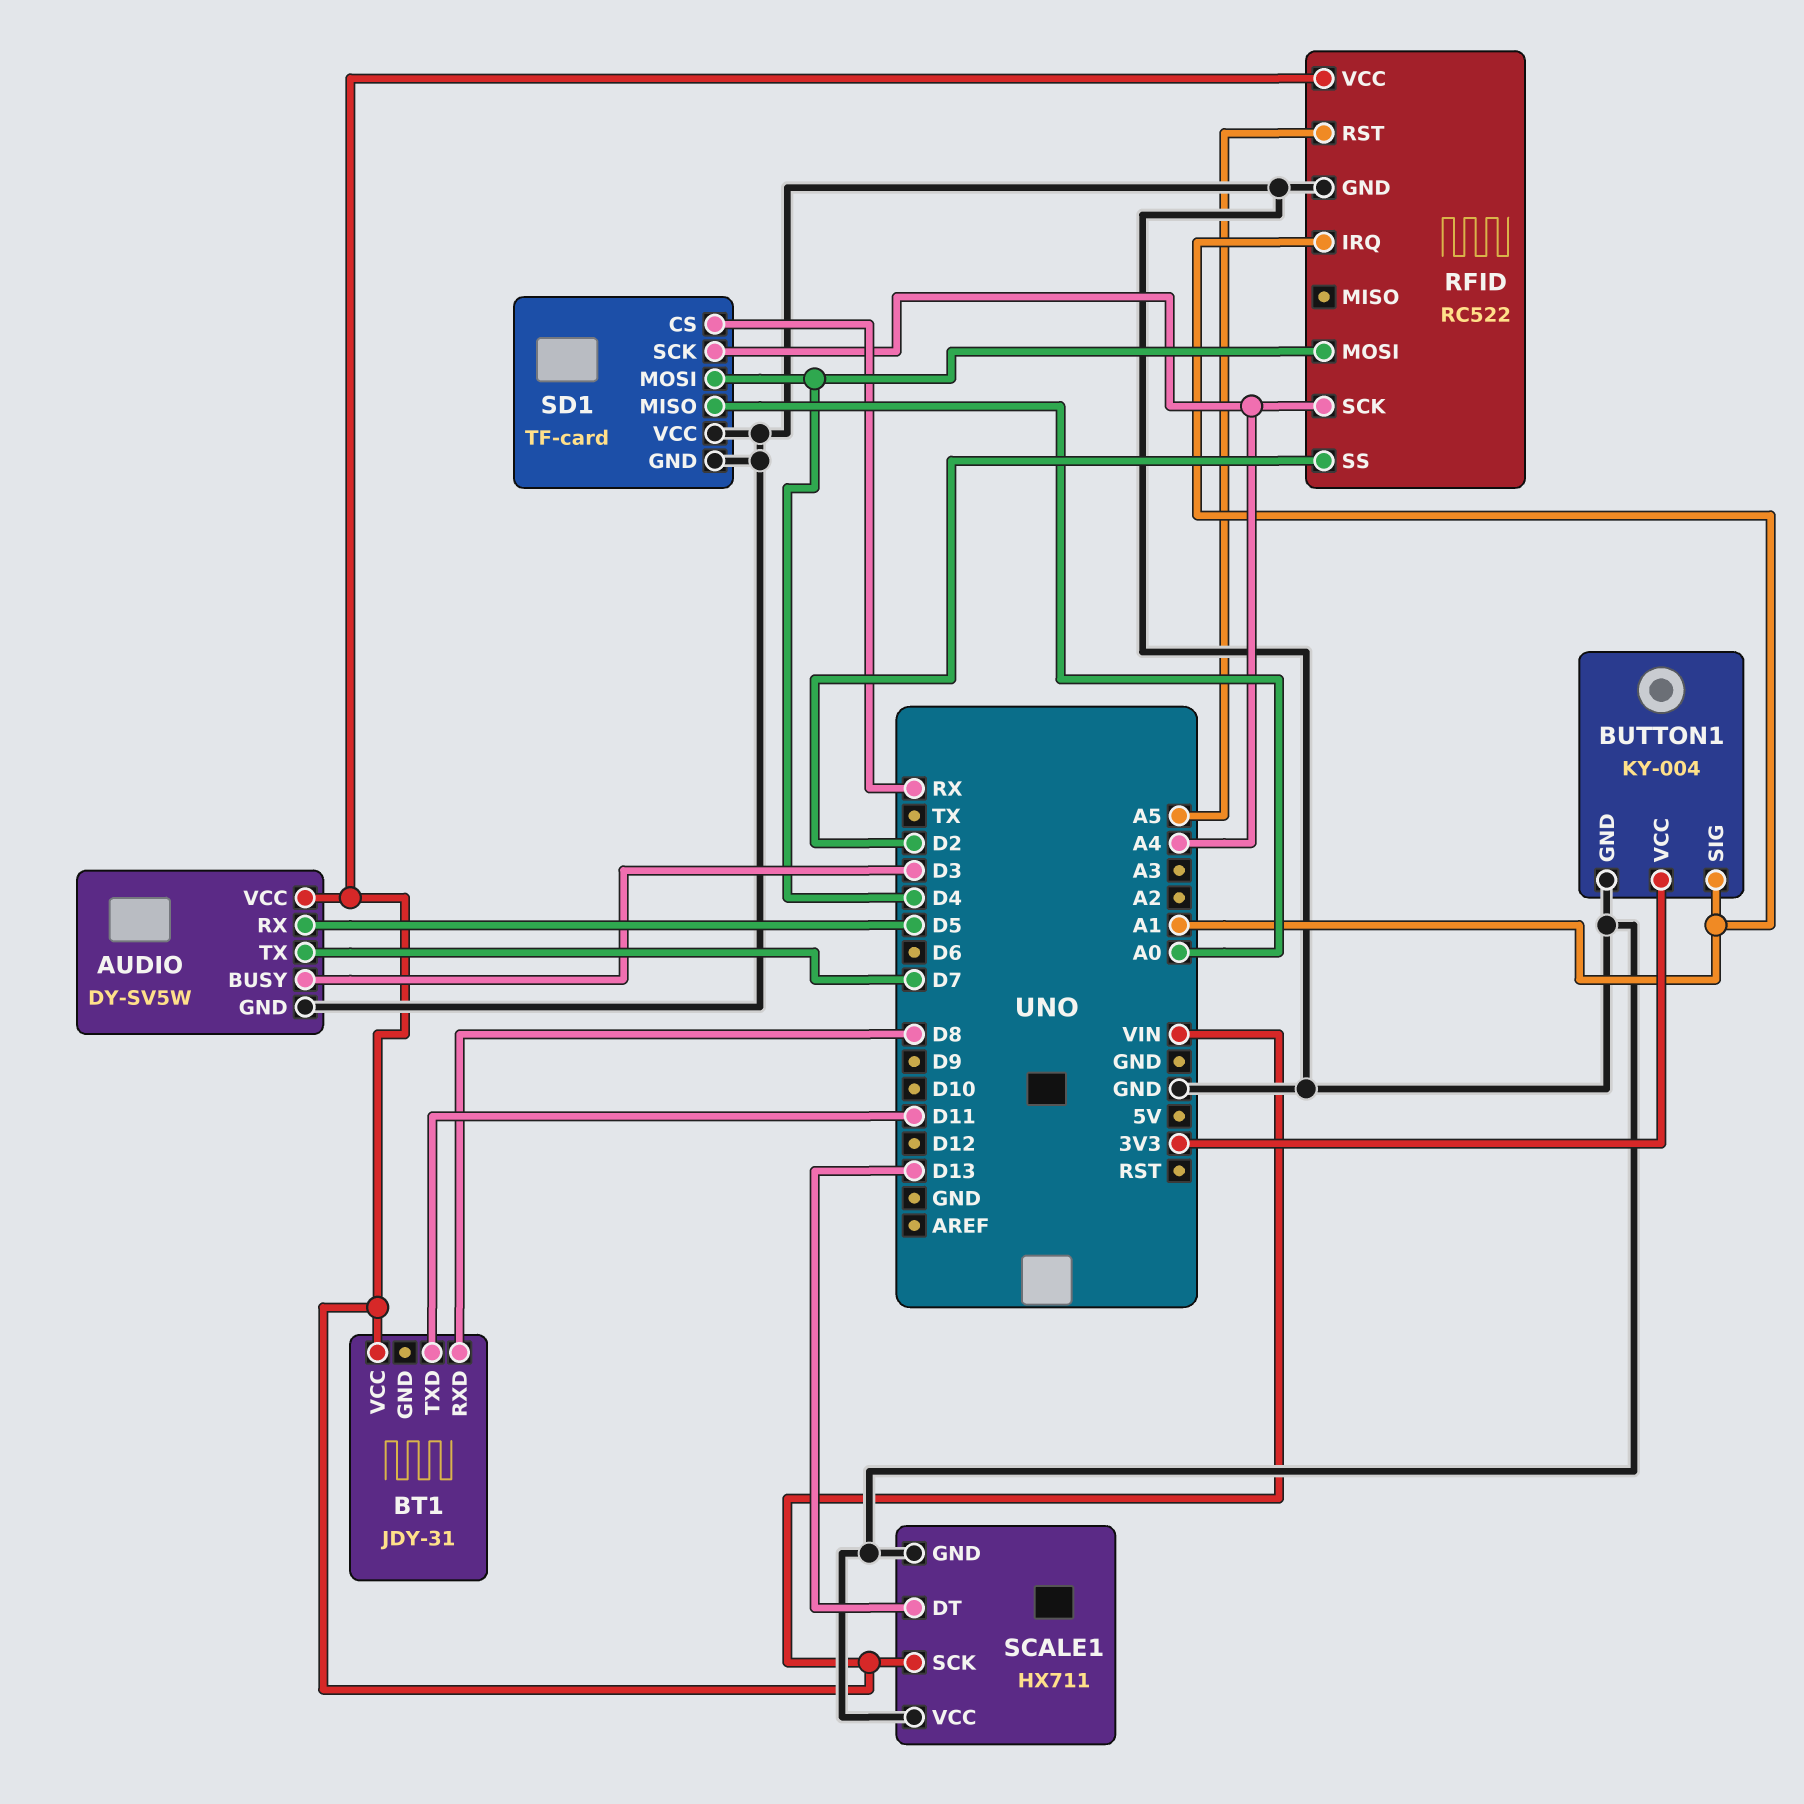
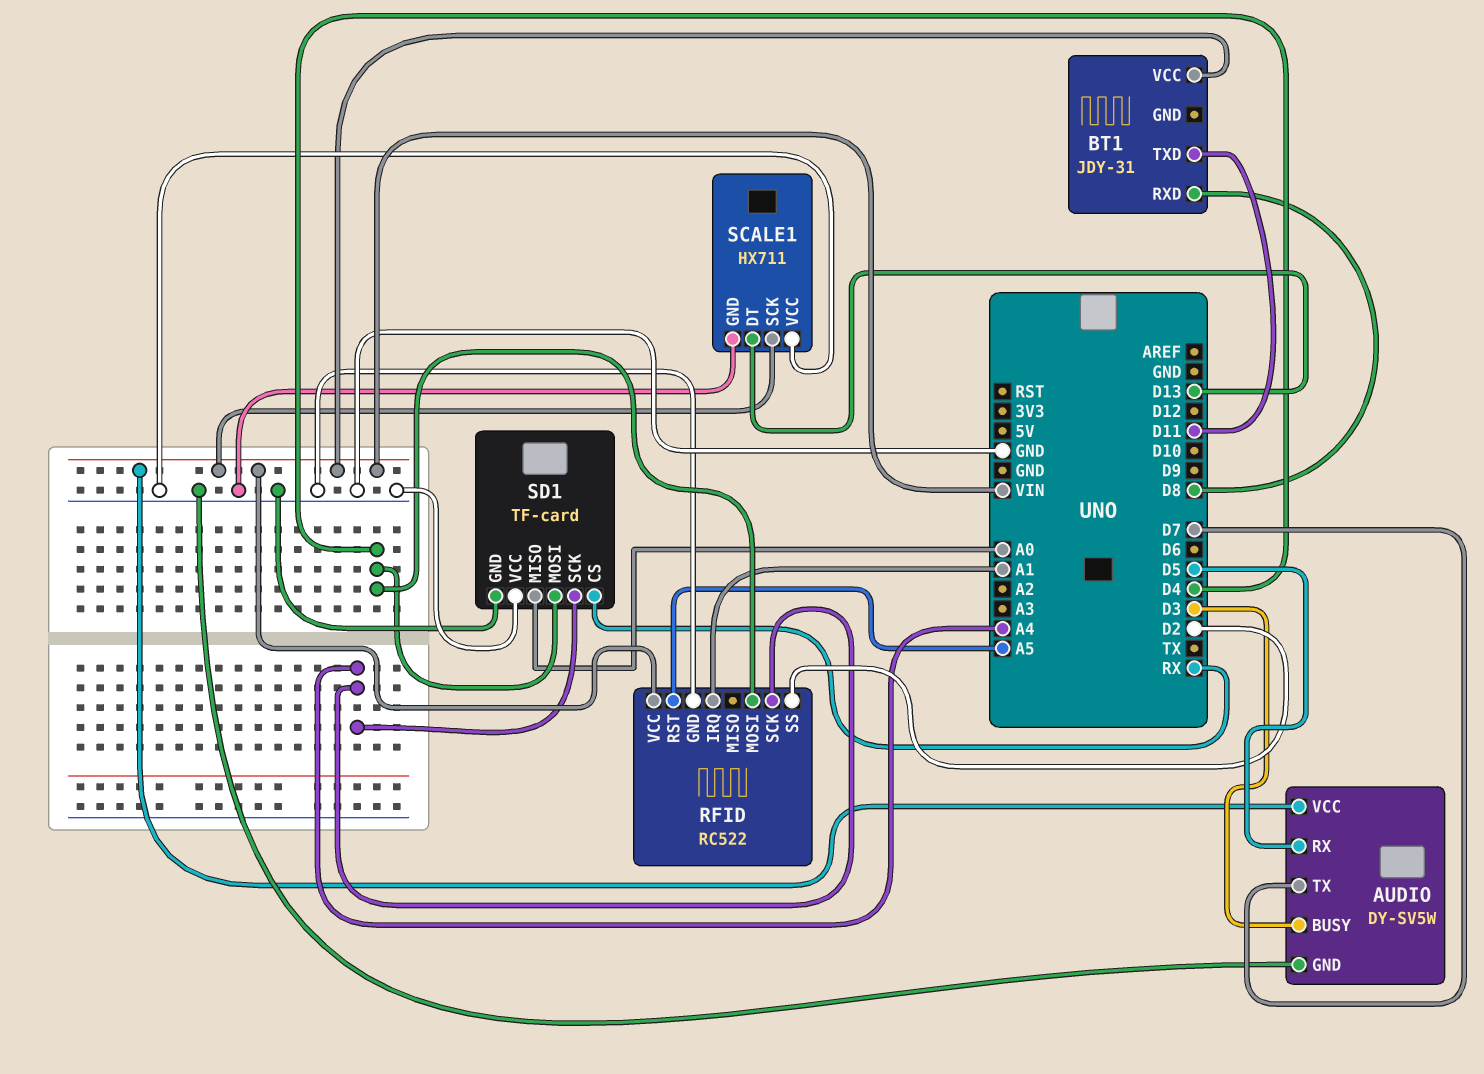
BUTTON1: KY-004 -> none
BUTTON1 pin GND: GND -> none
BUTTON1 pin SIG: A1 -> none
BUTTON1 pin VCC: 3V3 -> none

